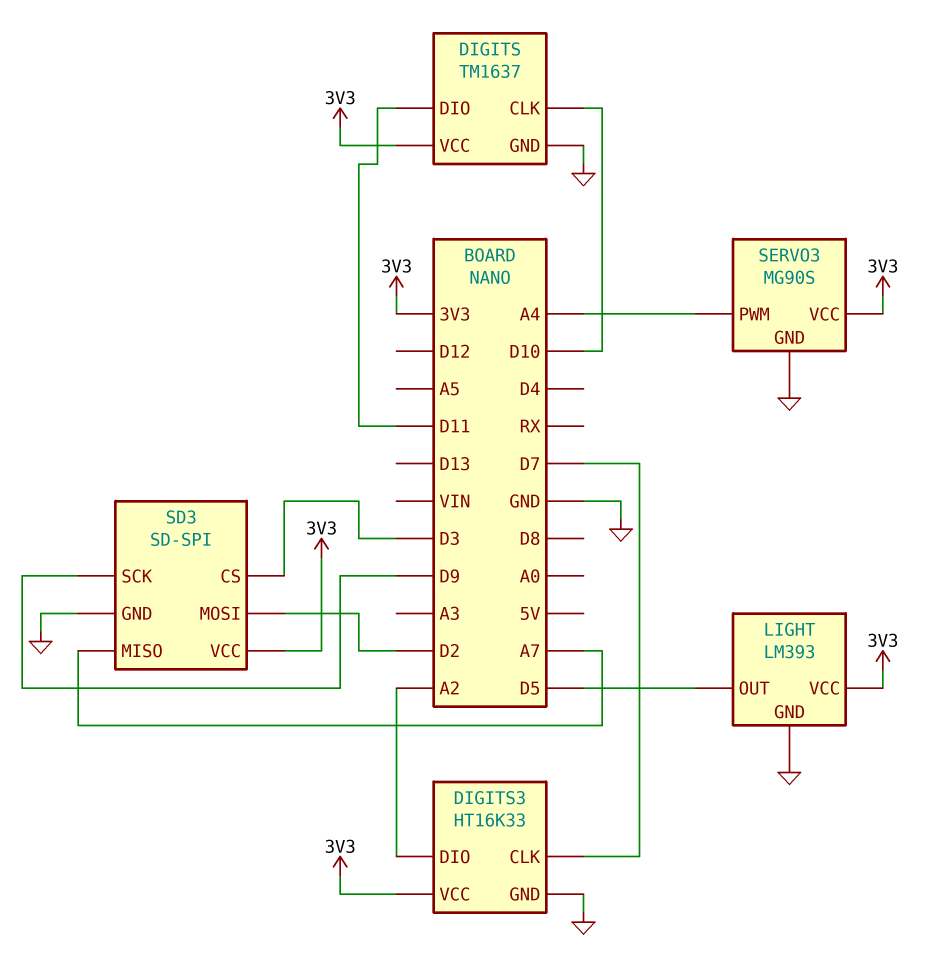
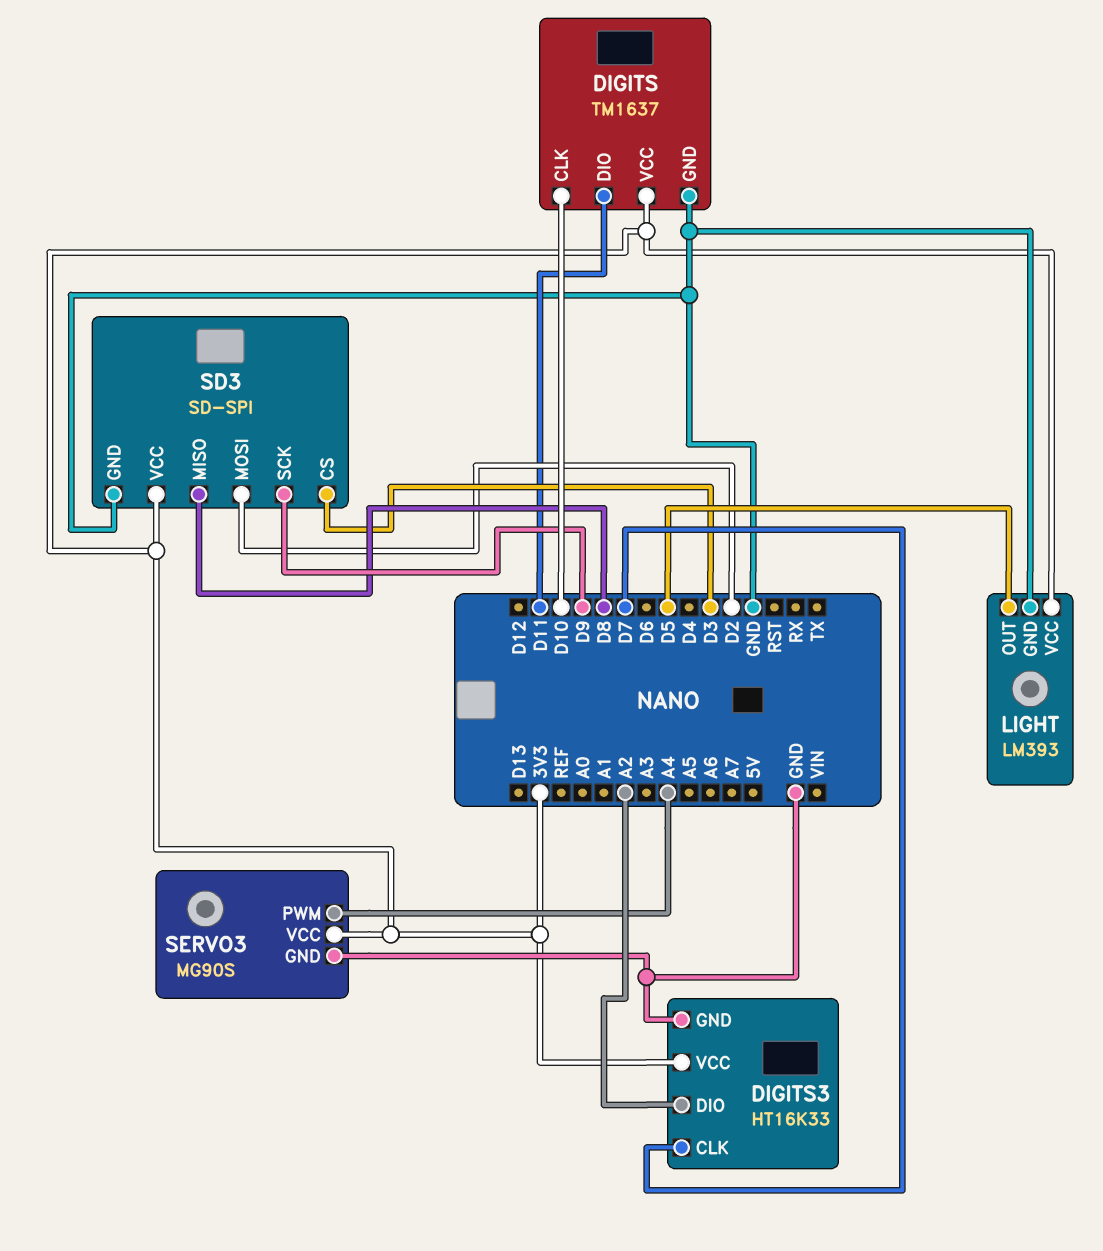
SD3 pin MISO: A7 -> D8

